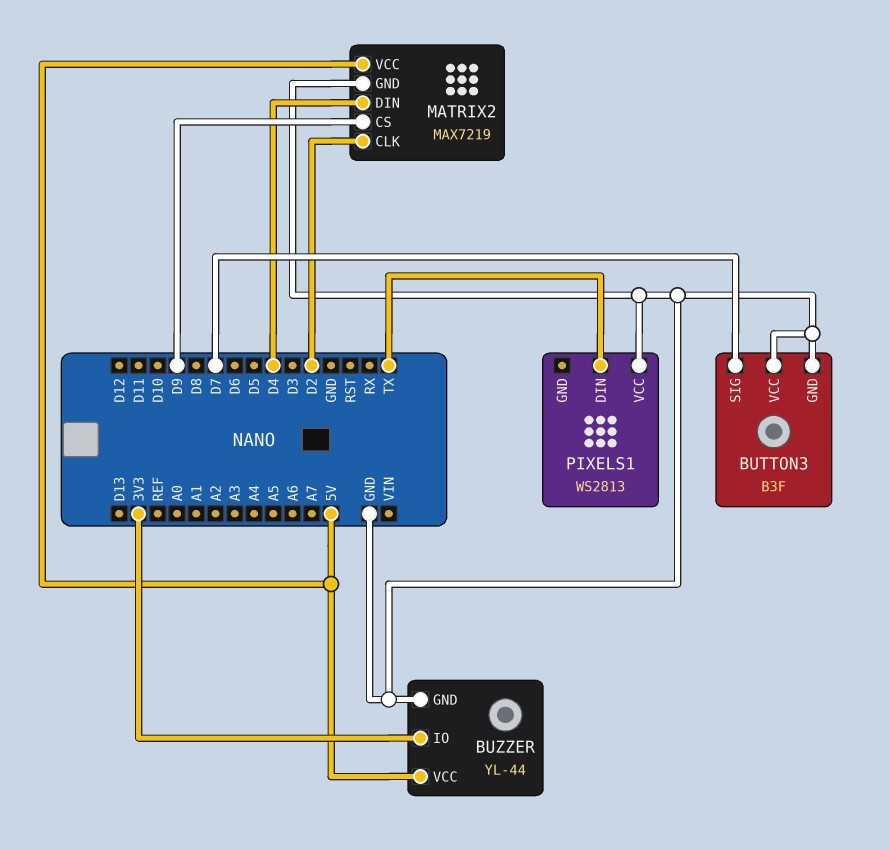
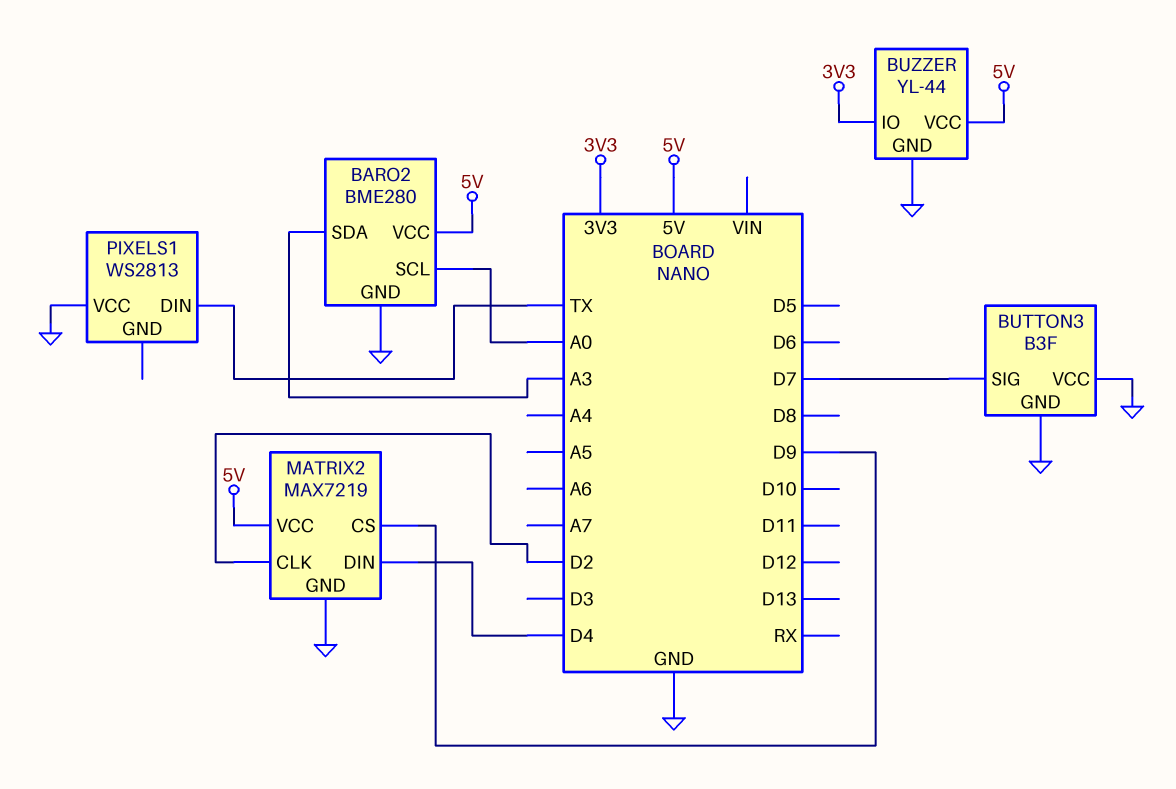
BARO2: none -> BME280
BARO2 pin GND: none -> GND
BARO2 pin SCL: none -> A0
BARO2 pin SDA: none -> A3
BARO2 pin VCC: none -> 5V

